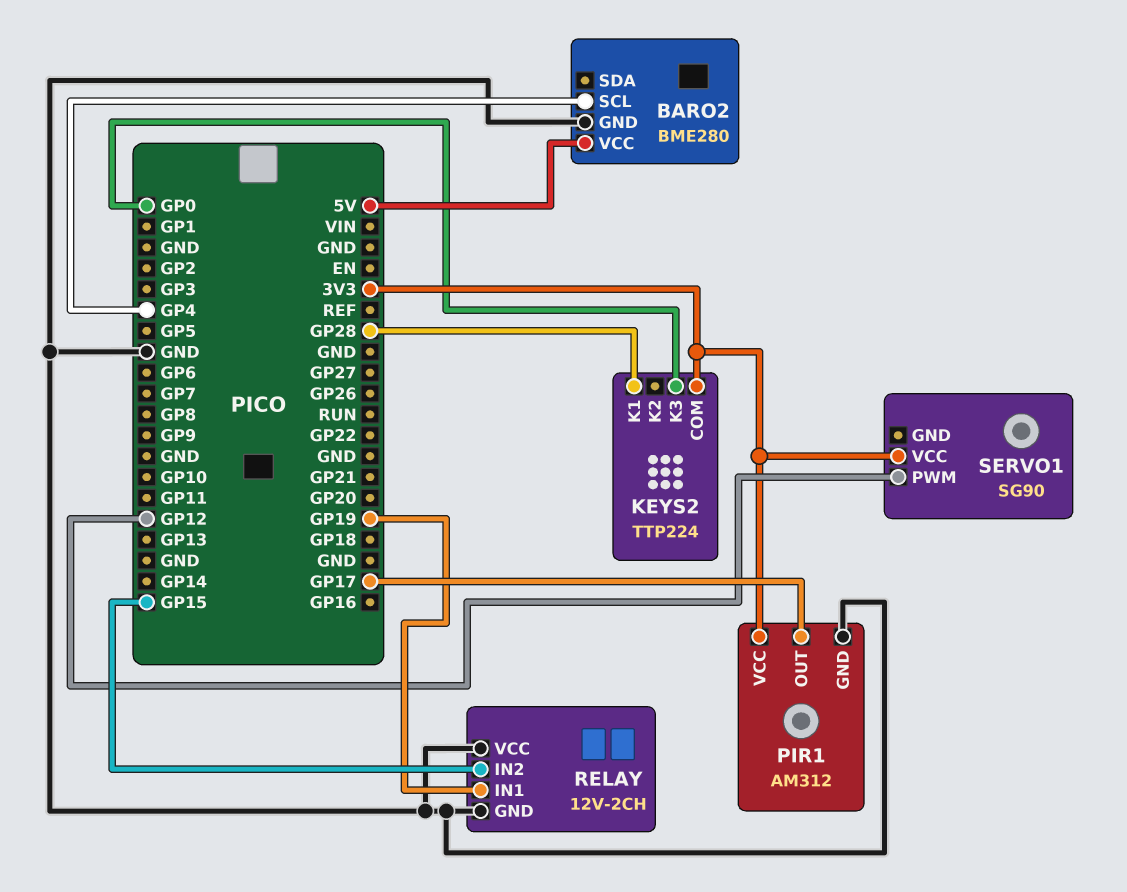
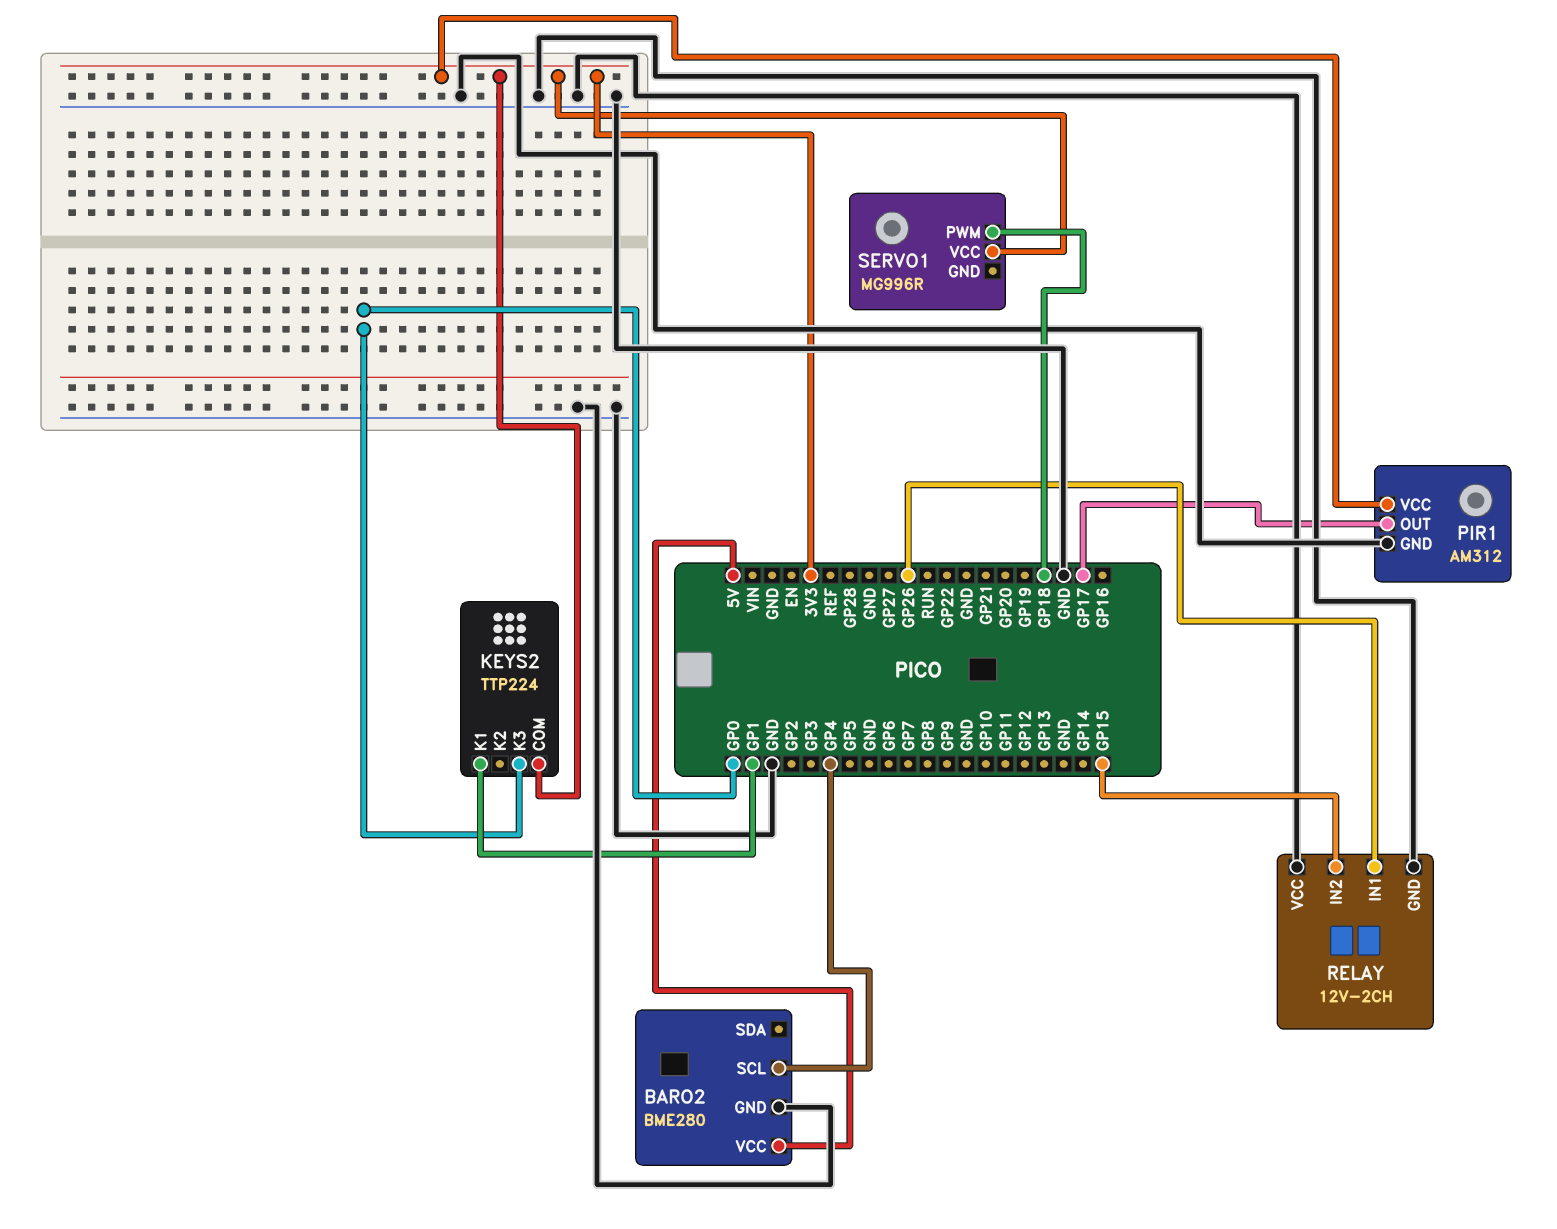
KEYS2 pin K1: GP28 -> GP1
RELAY pin IN1: GP19 -> GP26
SERVO1: SG90 -> MG996R
SERVO1 pin PWM: GP12 -> GP18

